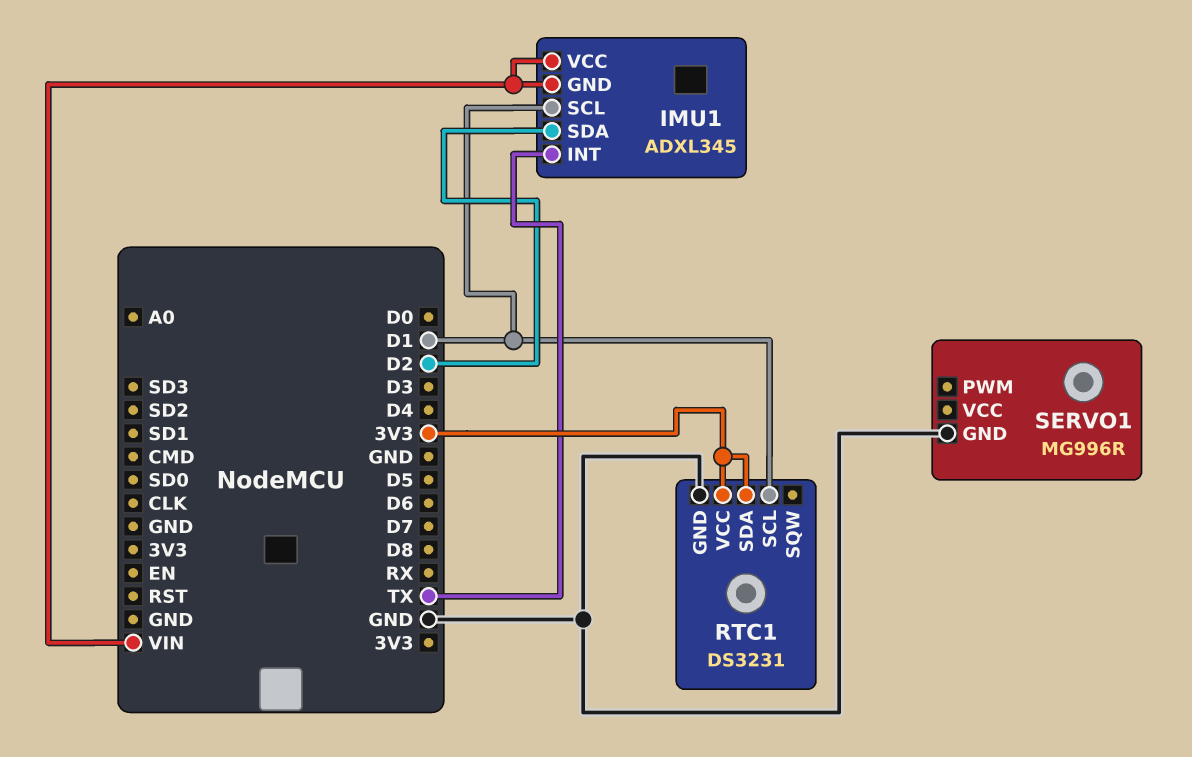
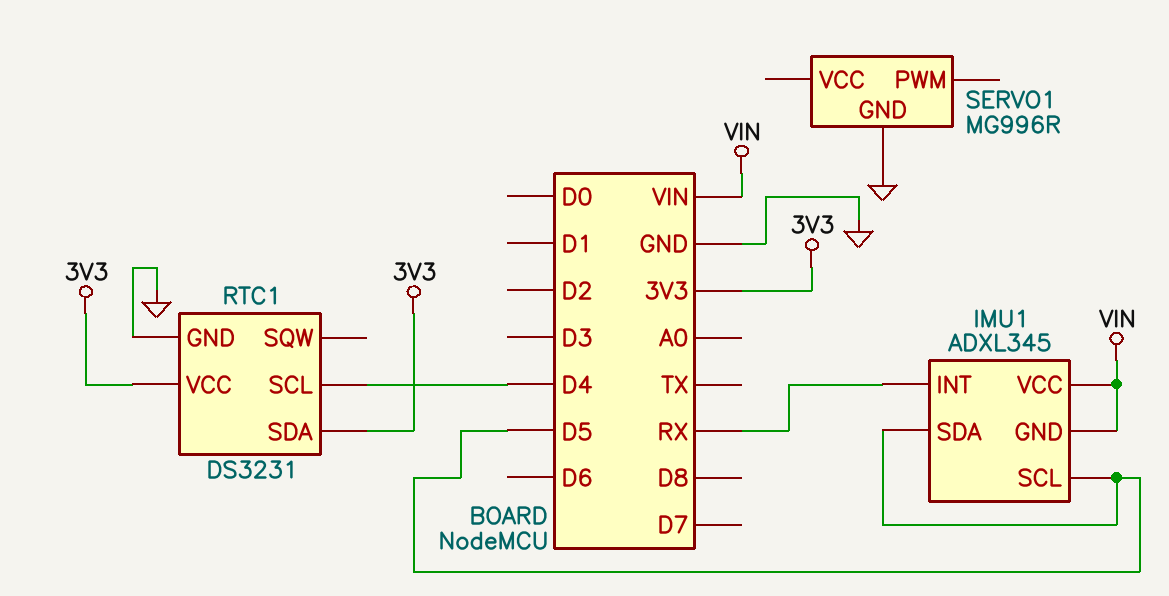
IMU1 pin INT: TX -> RX
IMU1 pin SCL: D1 -> D5
IMU1 pin SDA: D2 -> D5
RTC1 pin SCL: D1 -> D4

